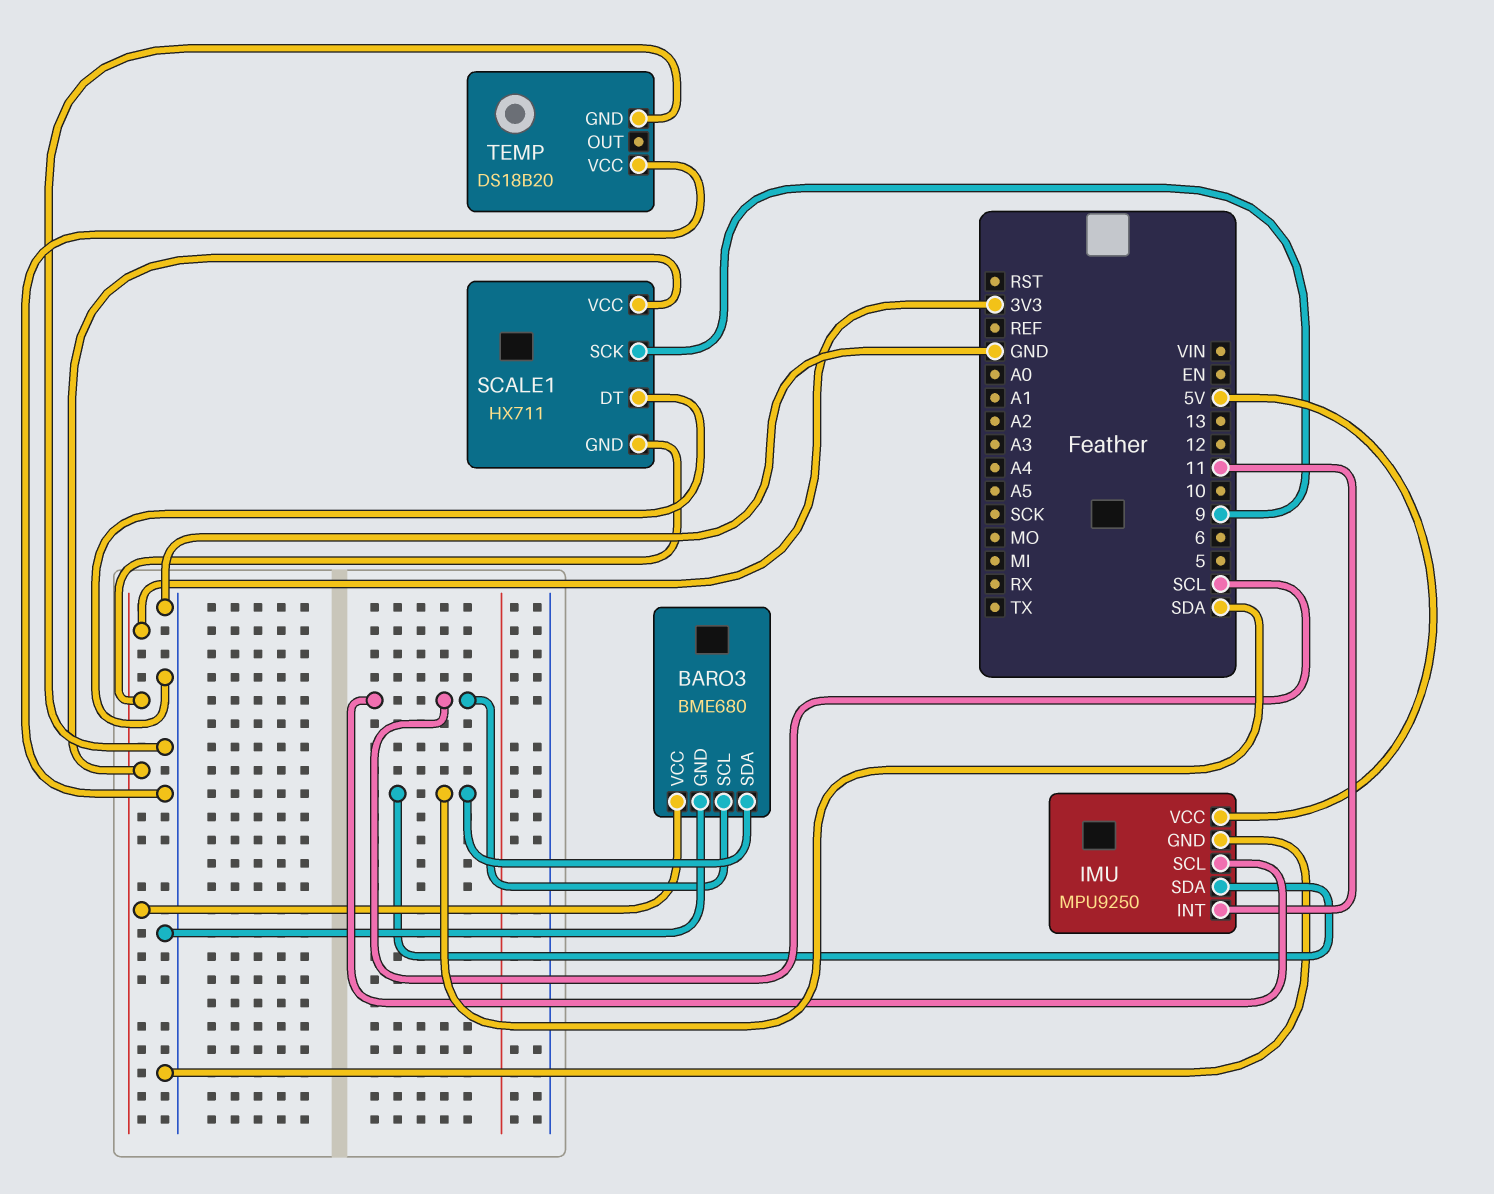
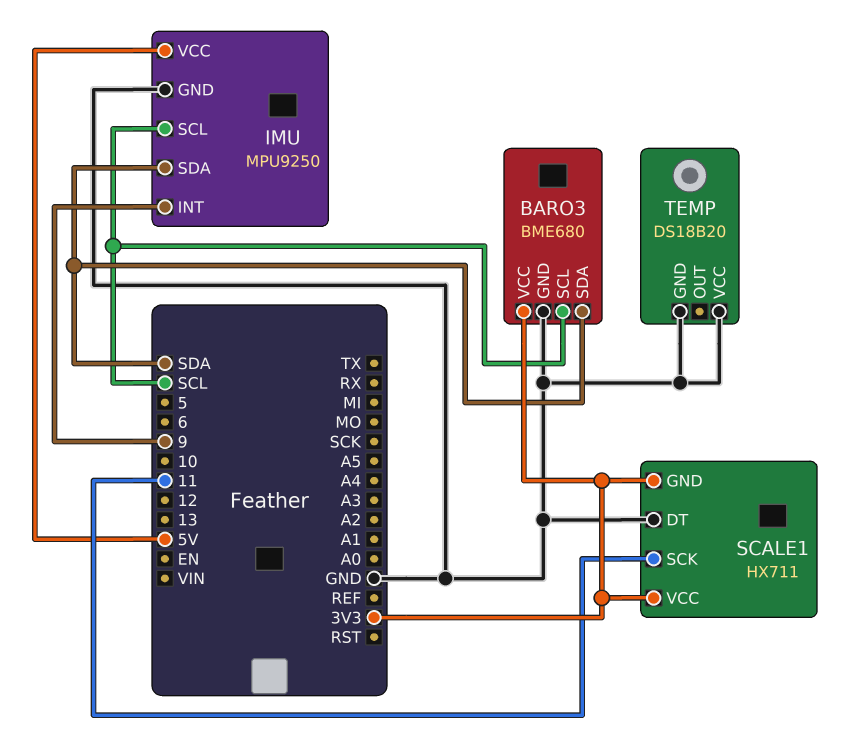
IMU pin INT: 11 -> 9
SCALE1 pin SCK: 9 -> 11

